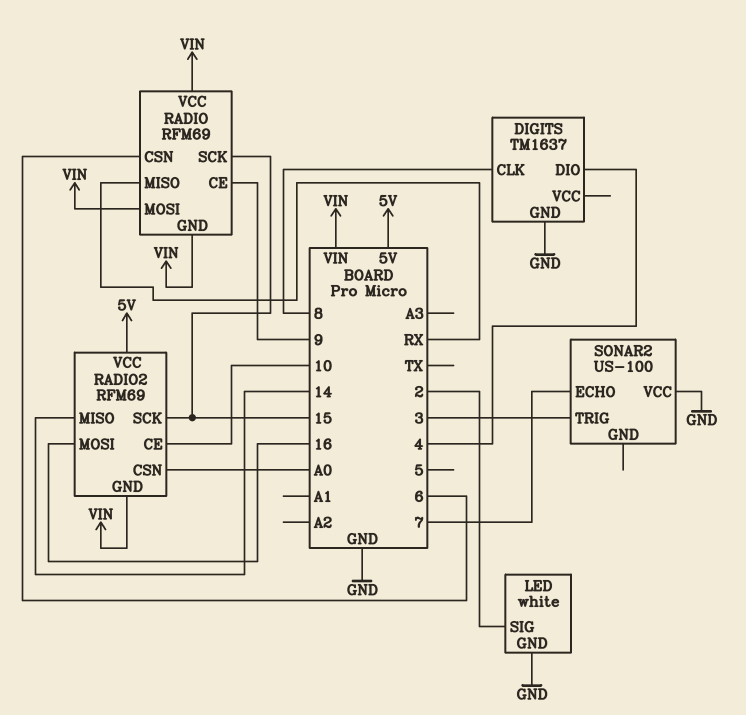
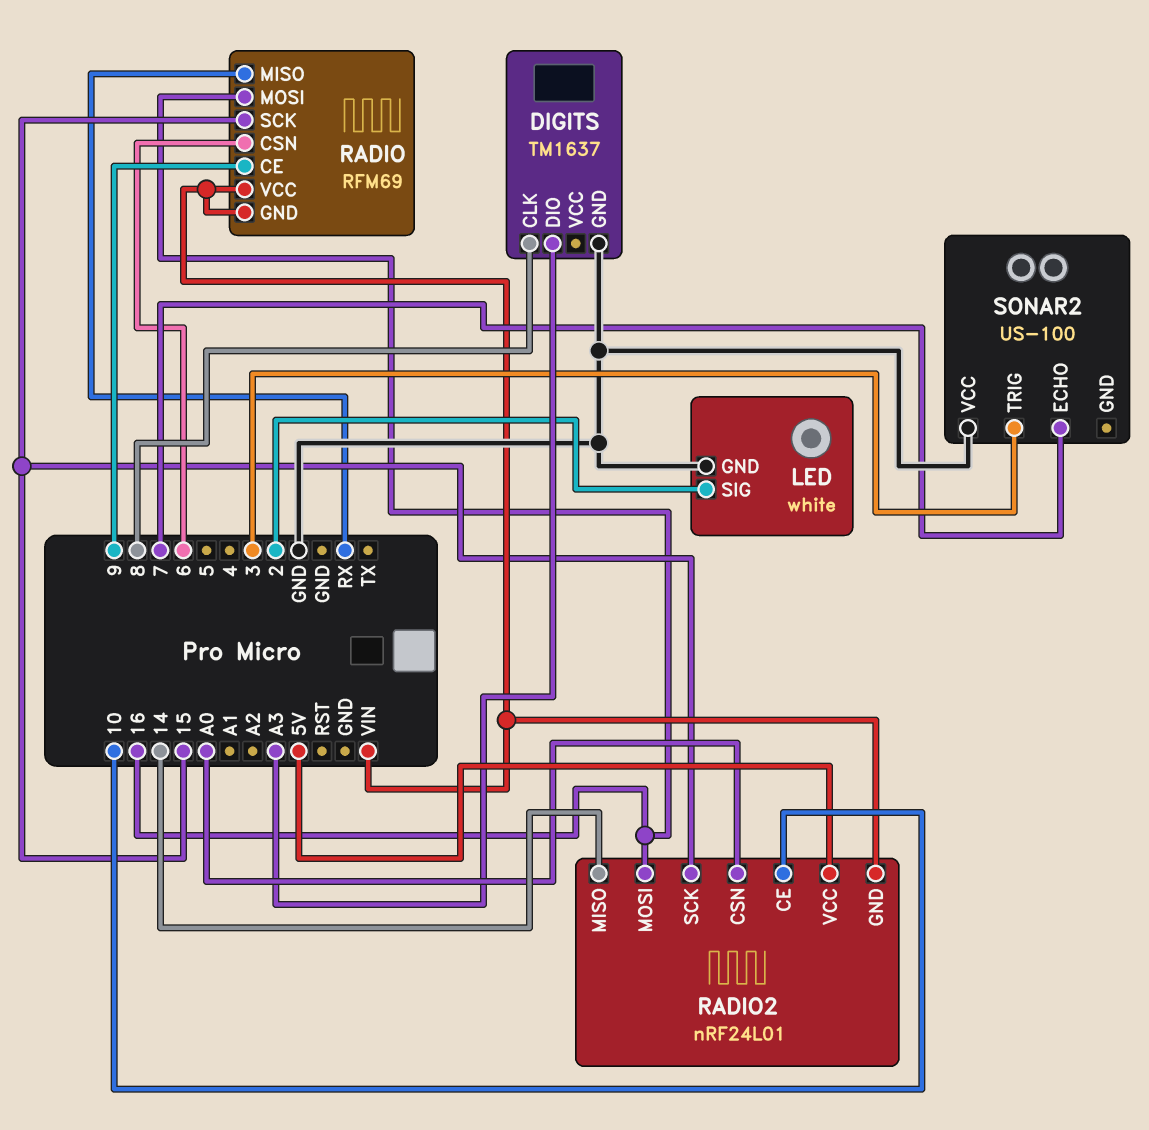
DIGITS pin DIO: 4 -> A3
RADIO pin MOSI: VIN -> 16
RADIO2: RFM69 -> nRF24L01

